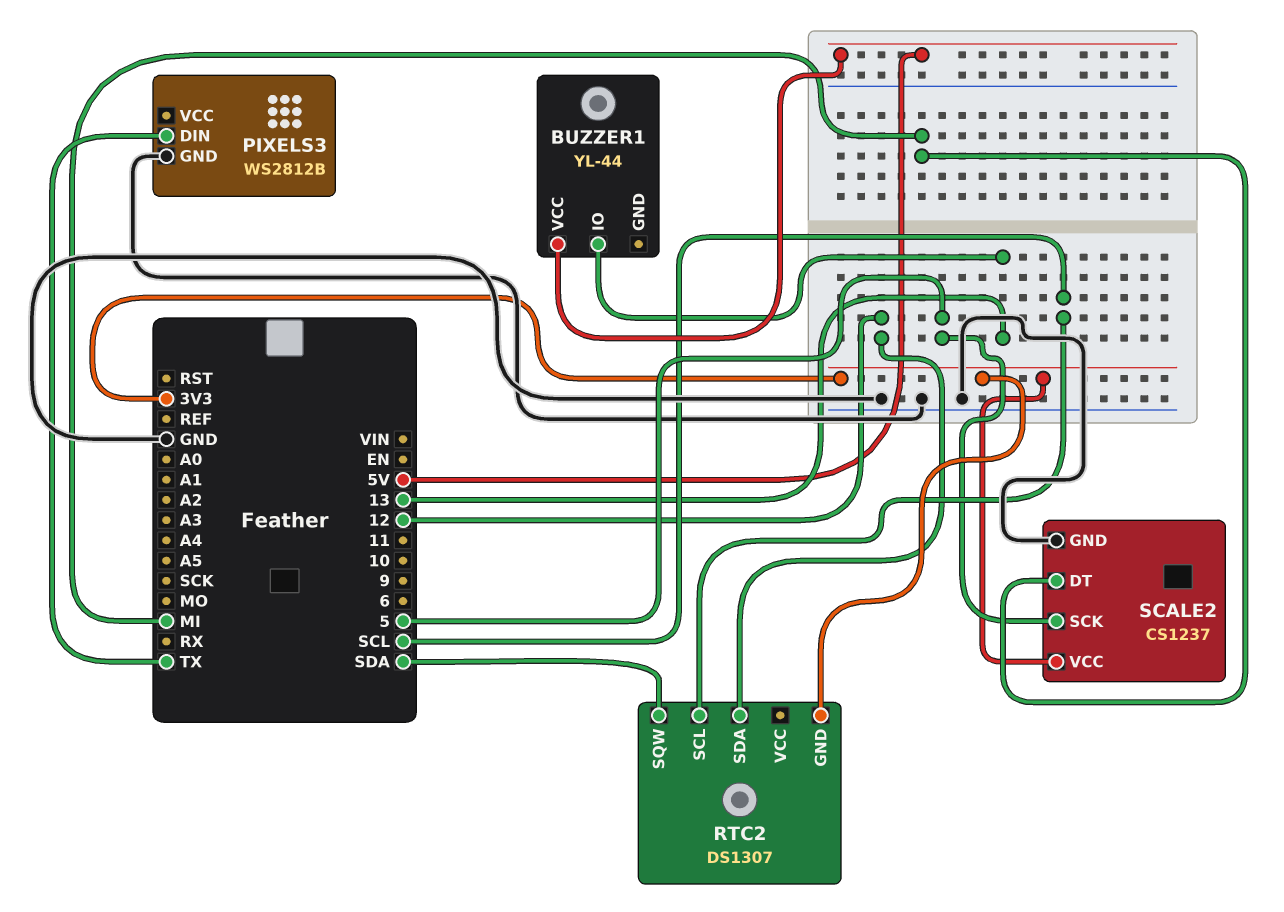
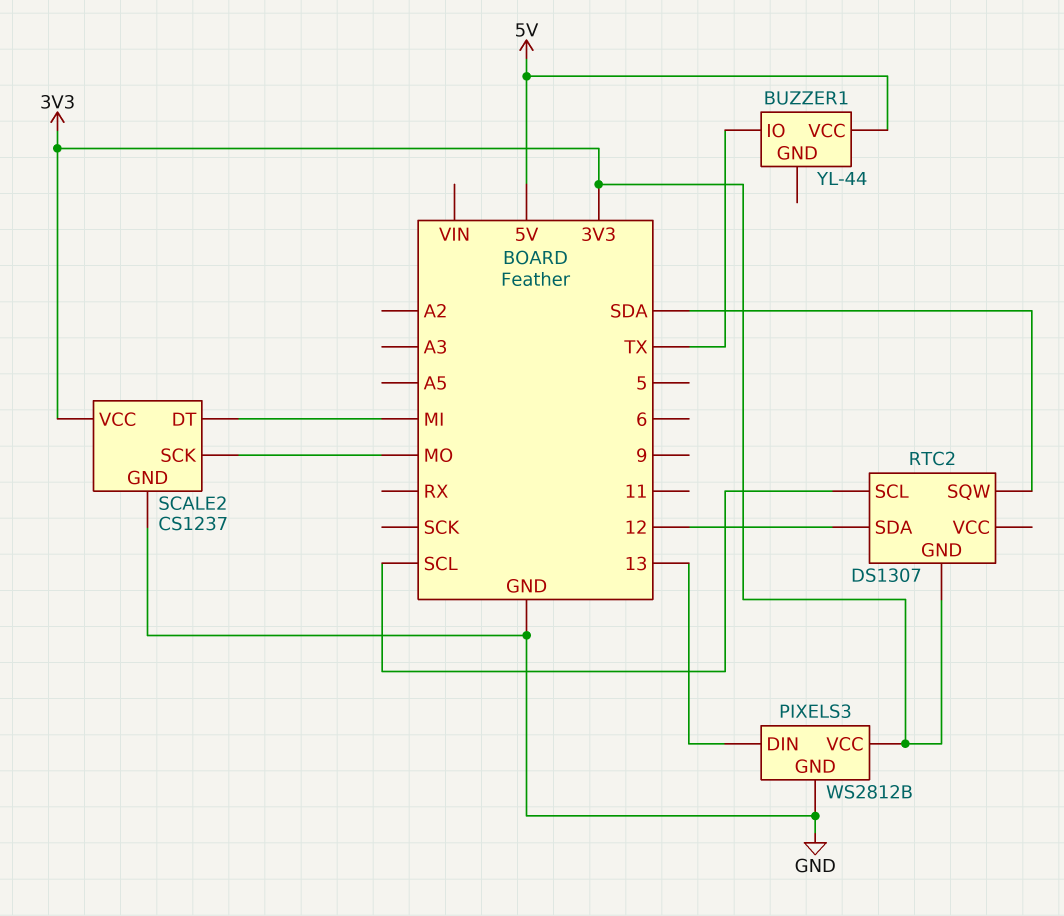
BUZZER1 pin IO: 13 -> TX
PIXELS3 pin DIN: TX -> 13
PIXELS3 pin VCC: none -> 3V3
SCALE2 pin SCK: 5 -> MO

